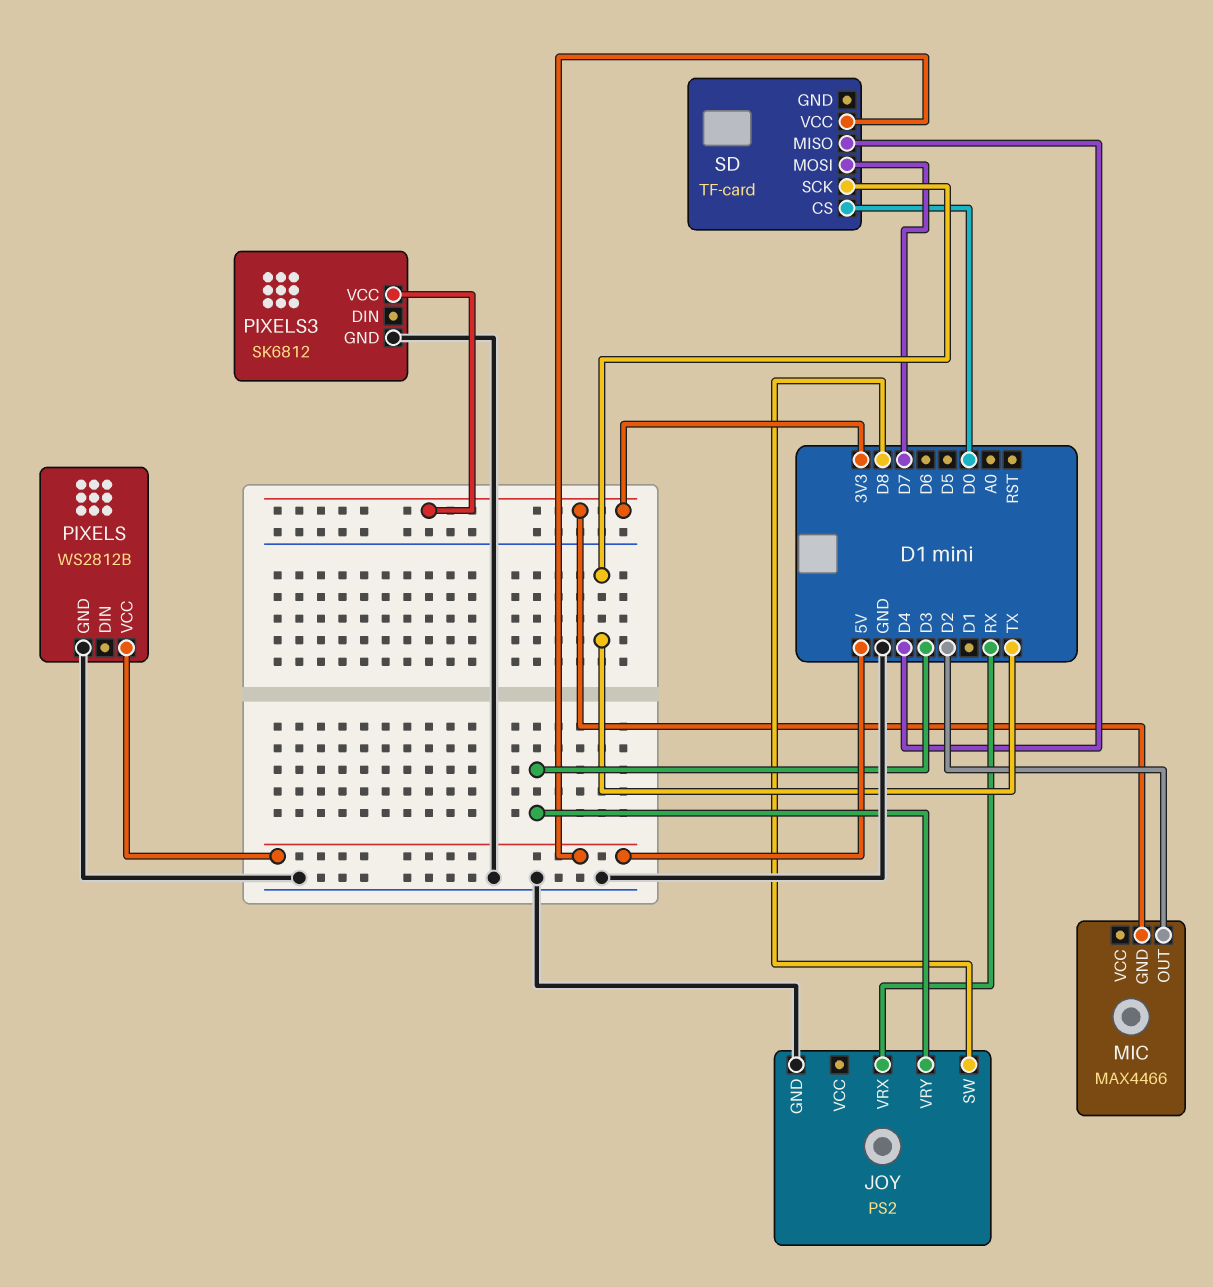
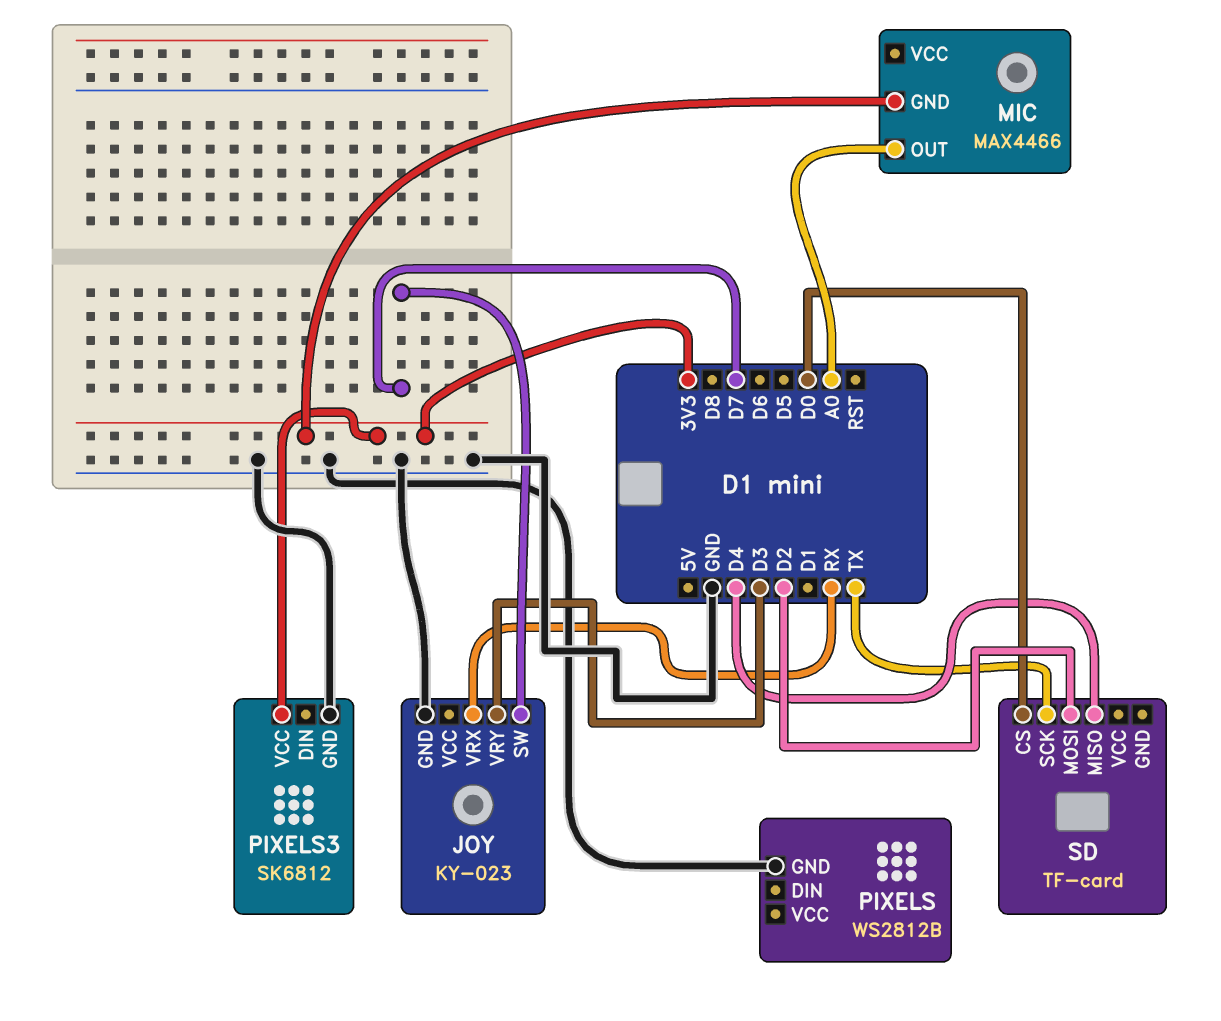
JOY: PS2 -> KY-023
JOY pin SW: D8 -> D7
MIC pin OUT: D2 -> A0
PIXELS pin VCC: 5V -> none
SD pin MOSI: D7 -> D2
SD pin VCC: 5V -> none

